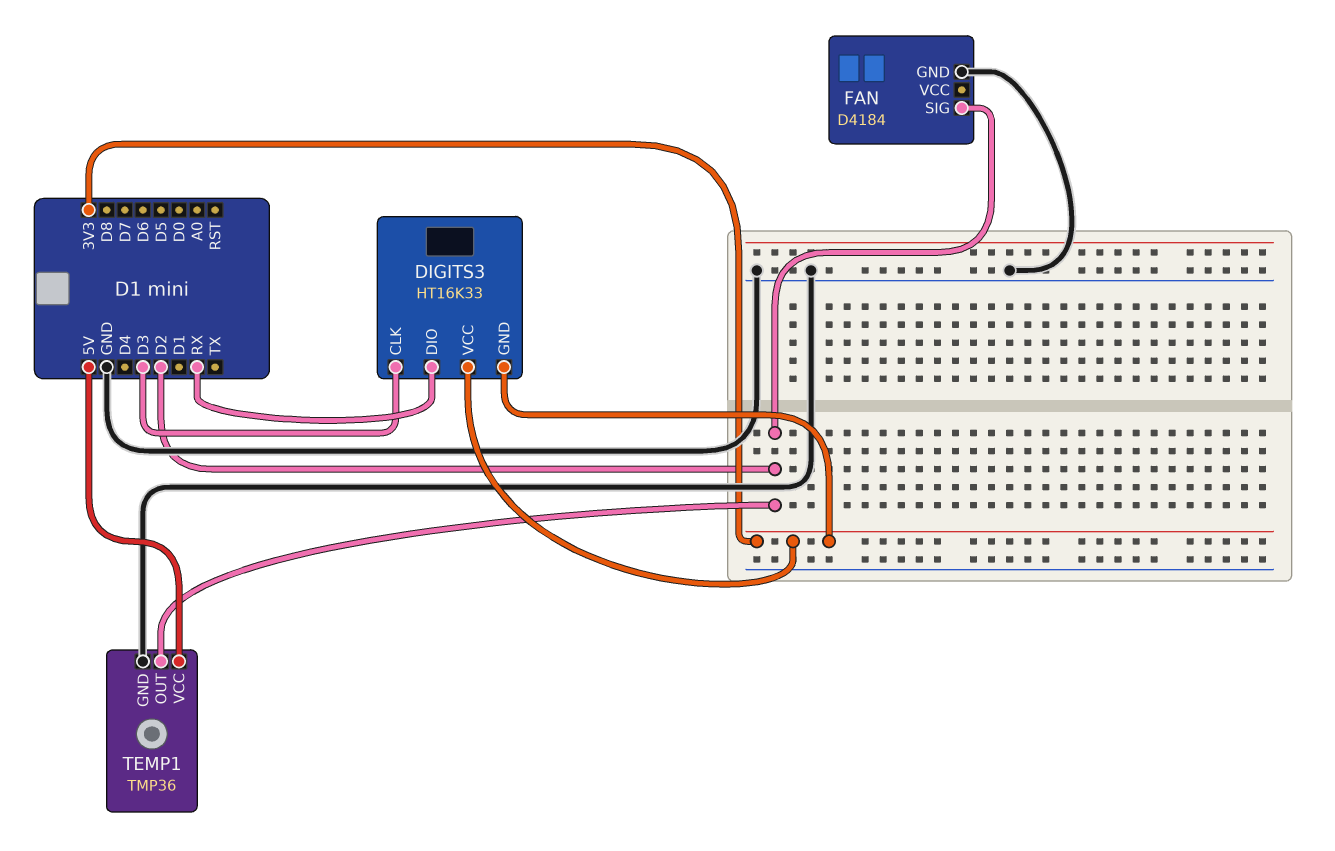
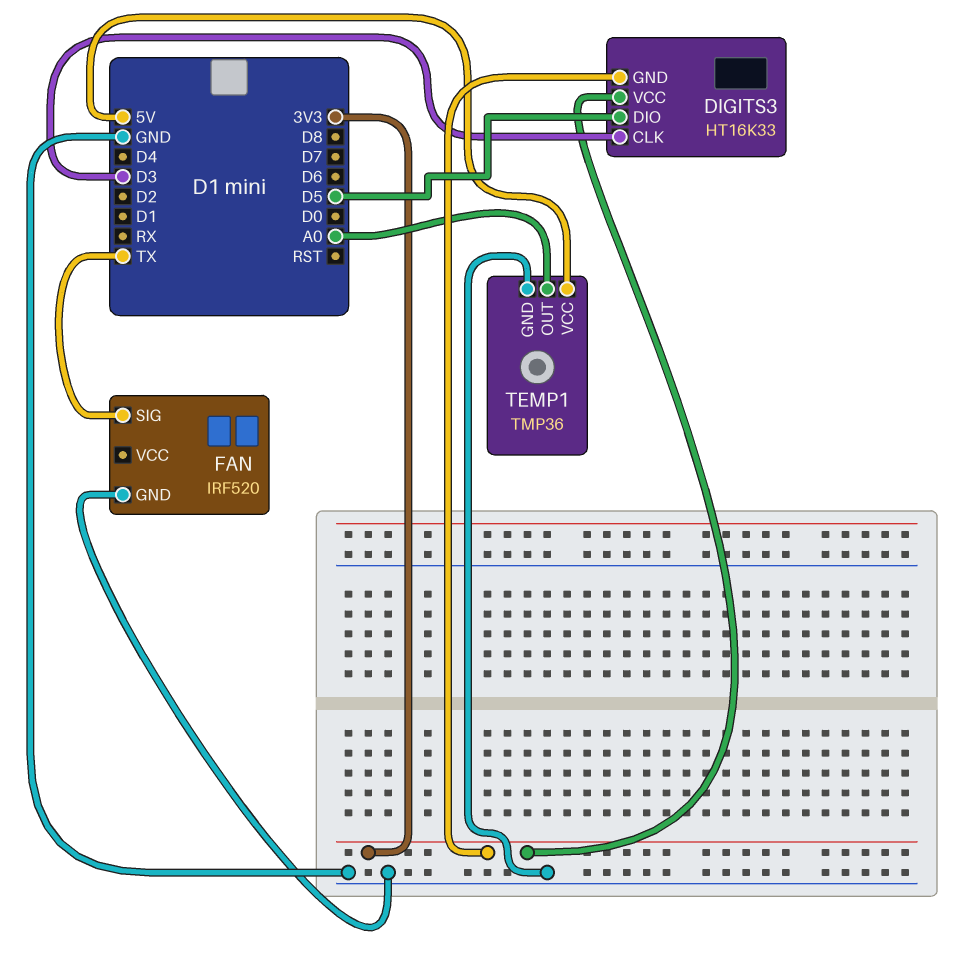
DIGITS3 pin DIO: RX -> D5
FAN: D4184 -> IRF520
FAN pin SIG: D2 -> TX
TEMP1 pin OUT: D2 -> A0

